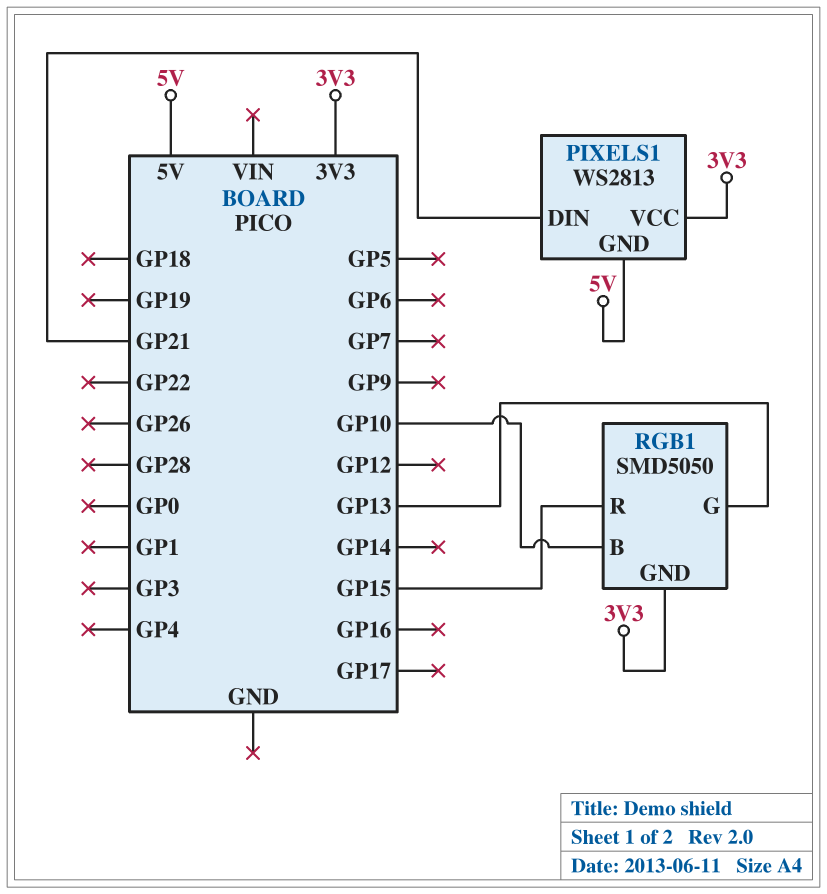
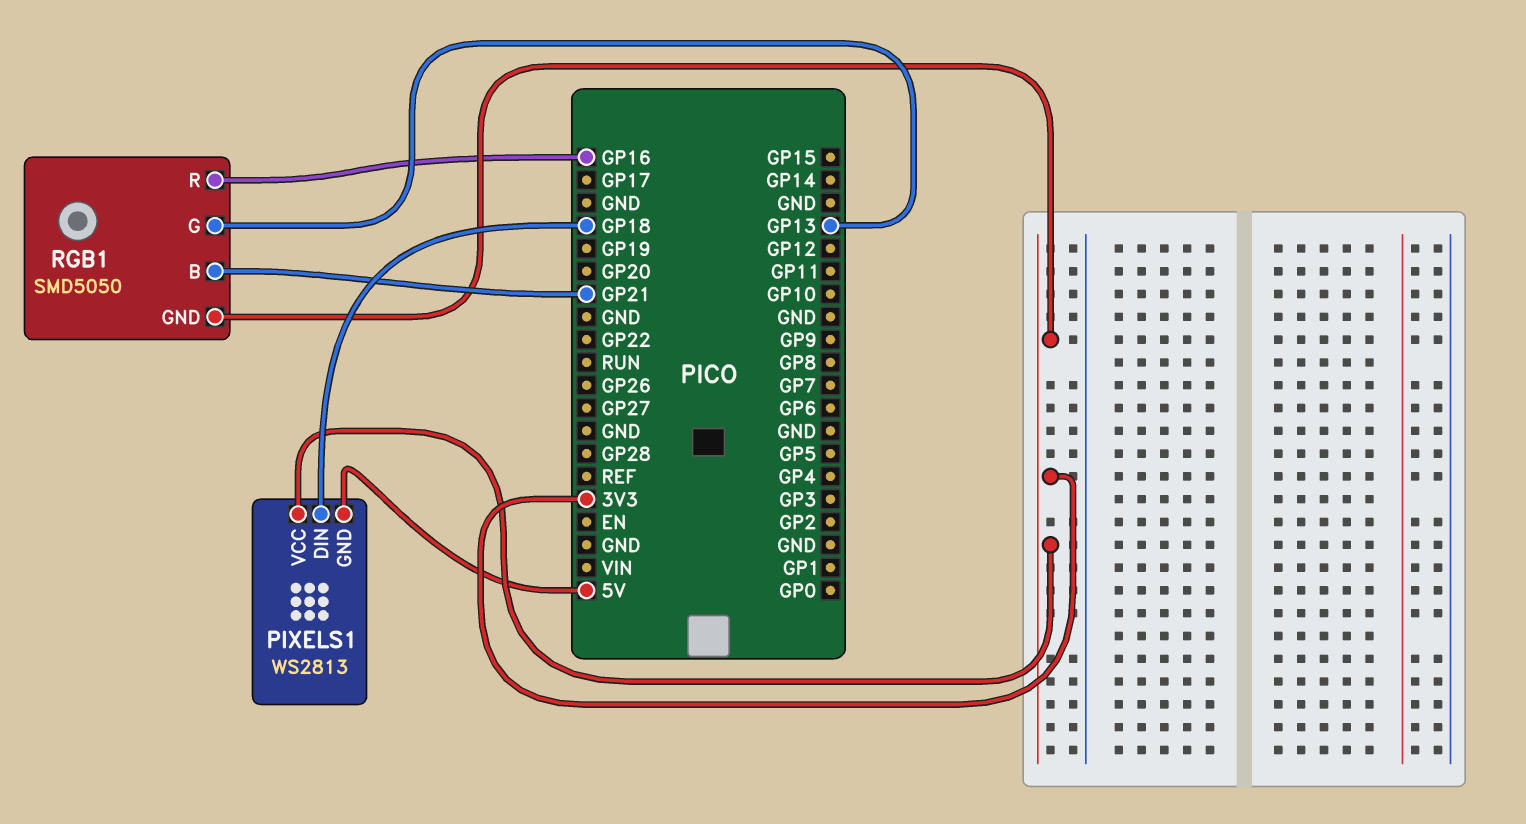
PIXELS1 pin DIN: GP21 -> GP18
RGB1 pin B: GP10 -> GP21
RGB1 pin R: GP15 -> GP16

